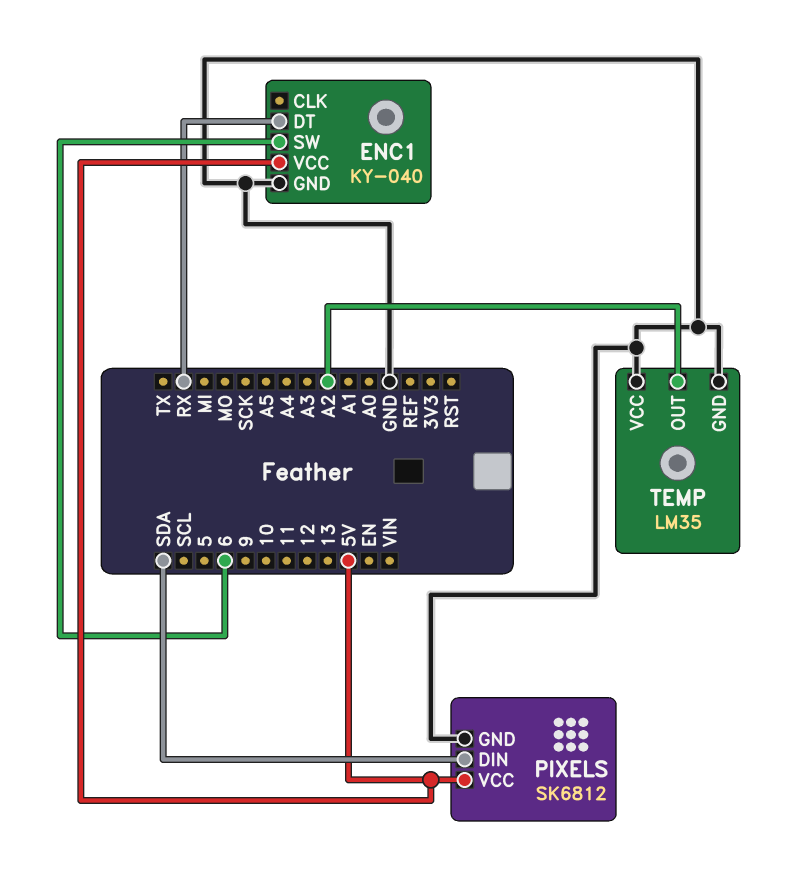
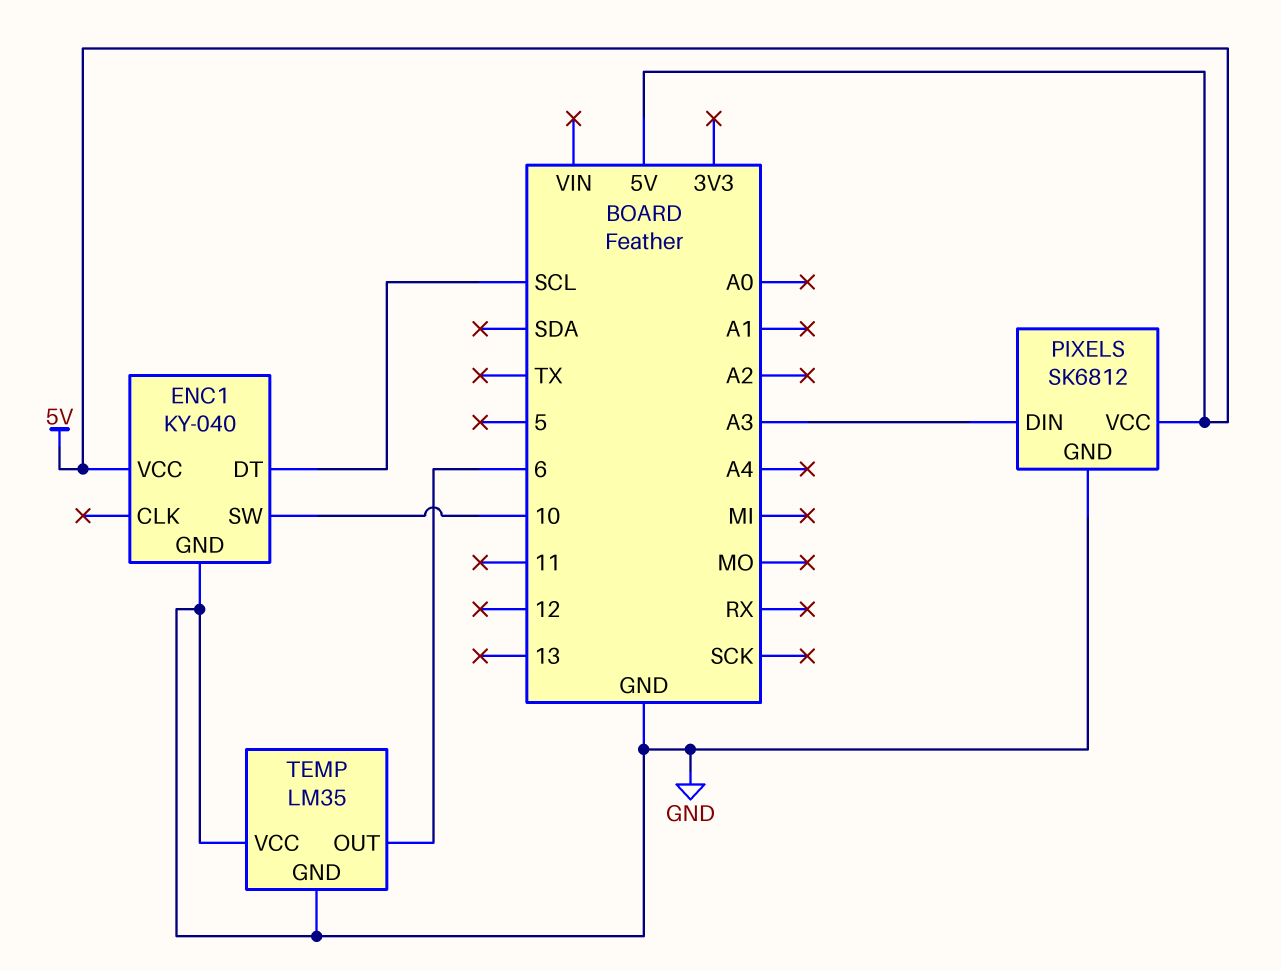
ENC1 pin DT: RX -> SCL
ENC1 pin SW: 6 -> 10
PIXELS pin DIN: SDA -> A3
TEMP pin OUT: A2 -> 6

